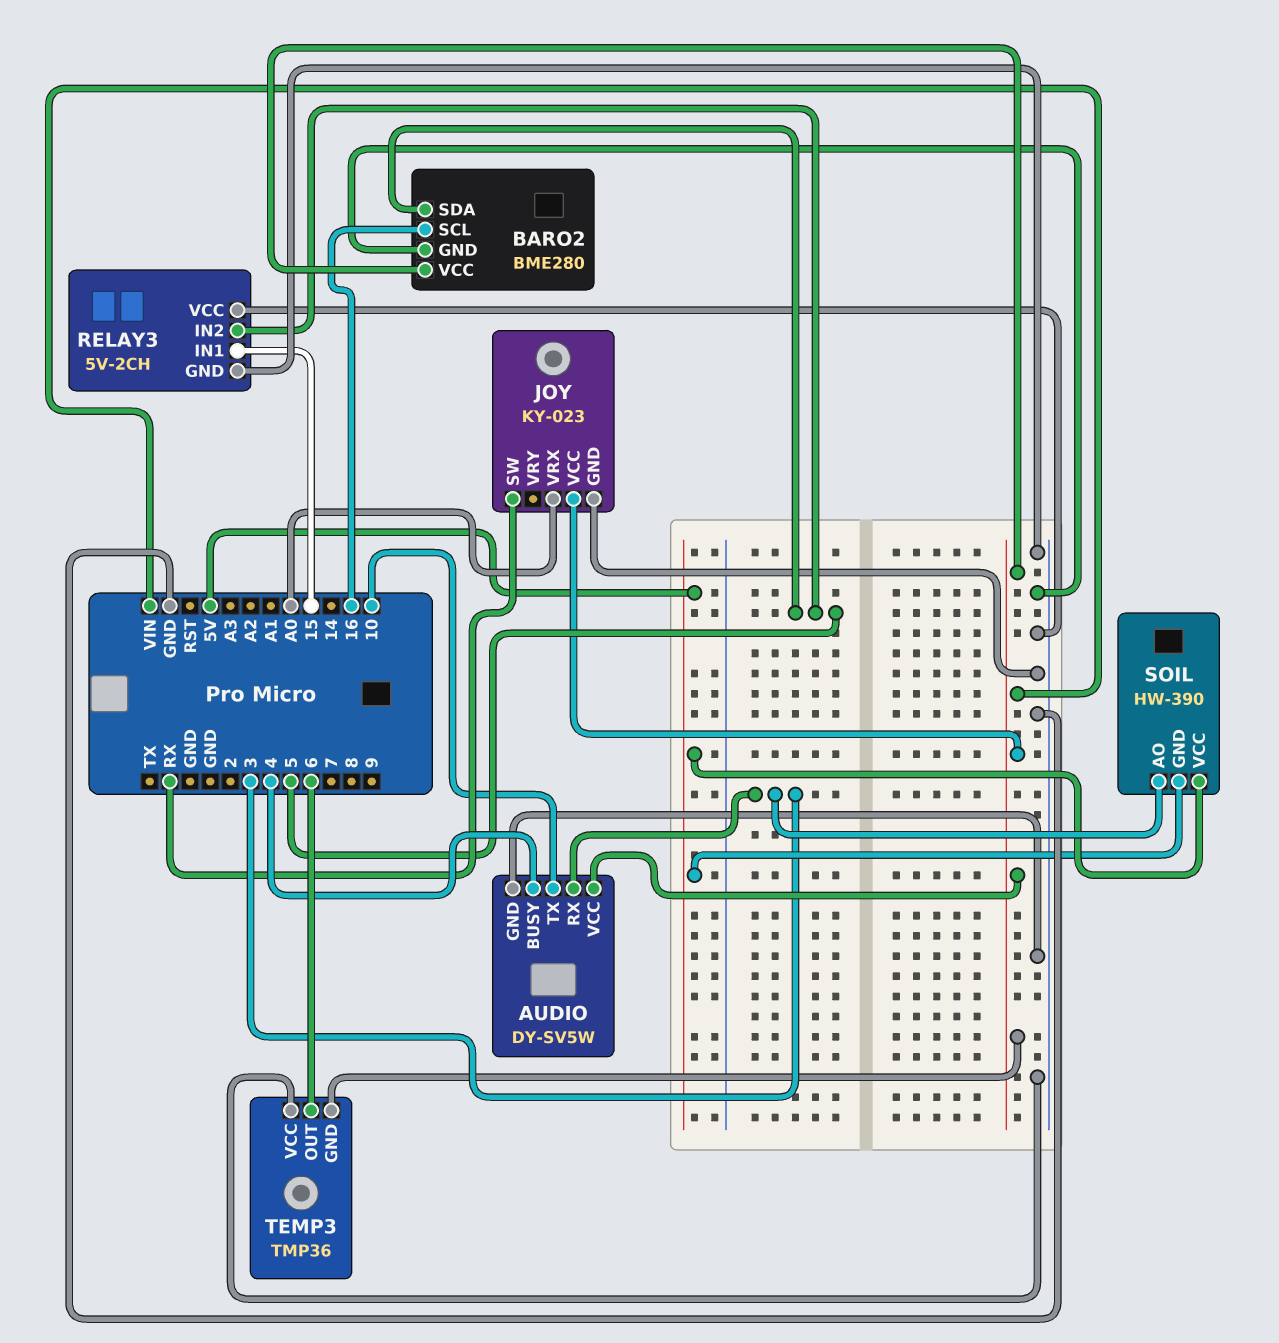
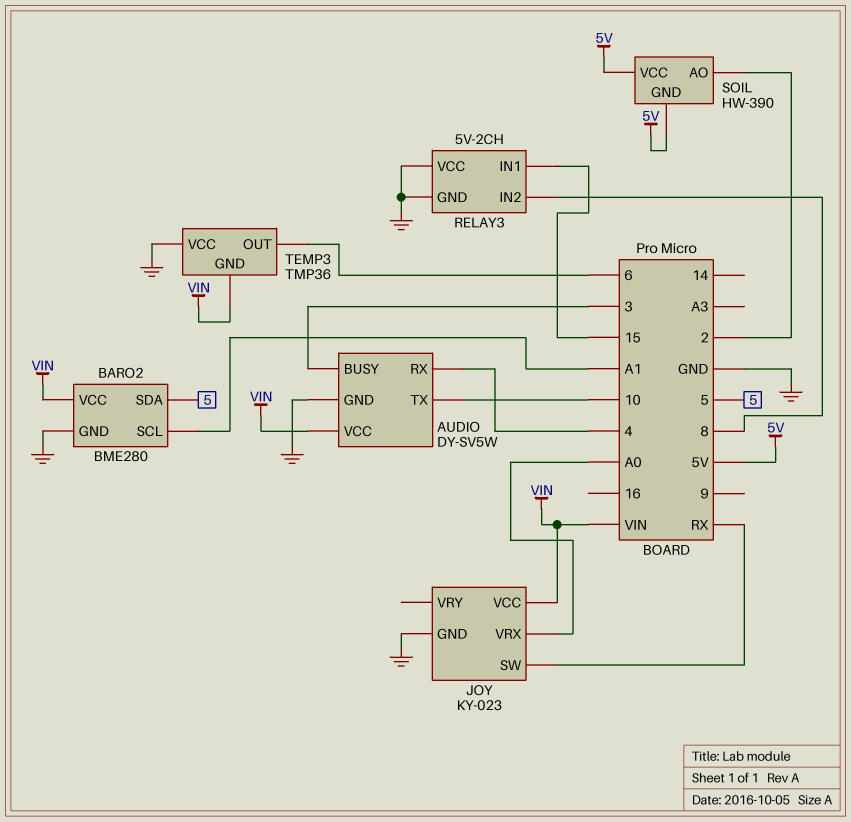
AUDIO pin BUSY: 4 -> 3
AUDIO pin RX: 3 -> 4
BARO2 pin SCL: 16 -> A1
RELAY3 pin IN2: 5 -> 8
SOIL pin AO: 3 -> 2

